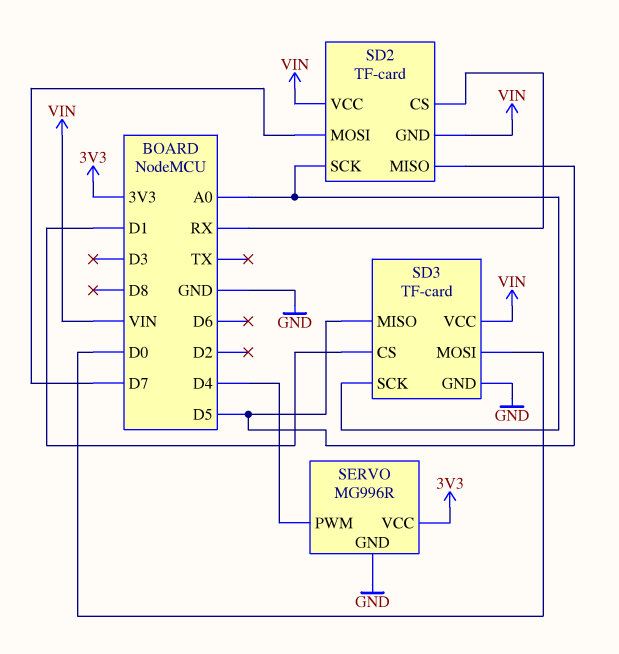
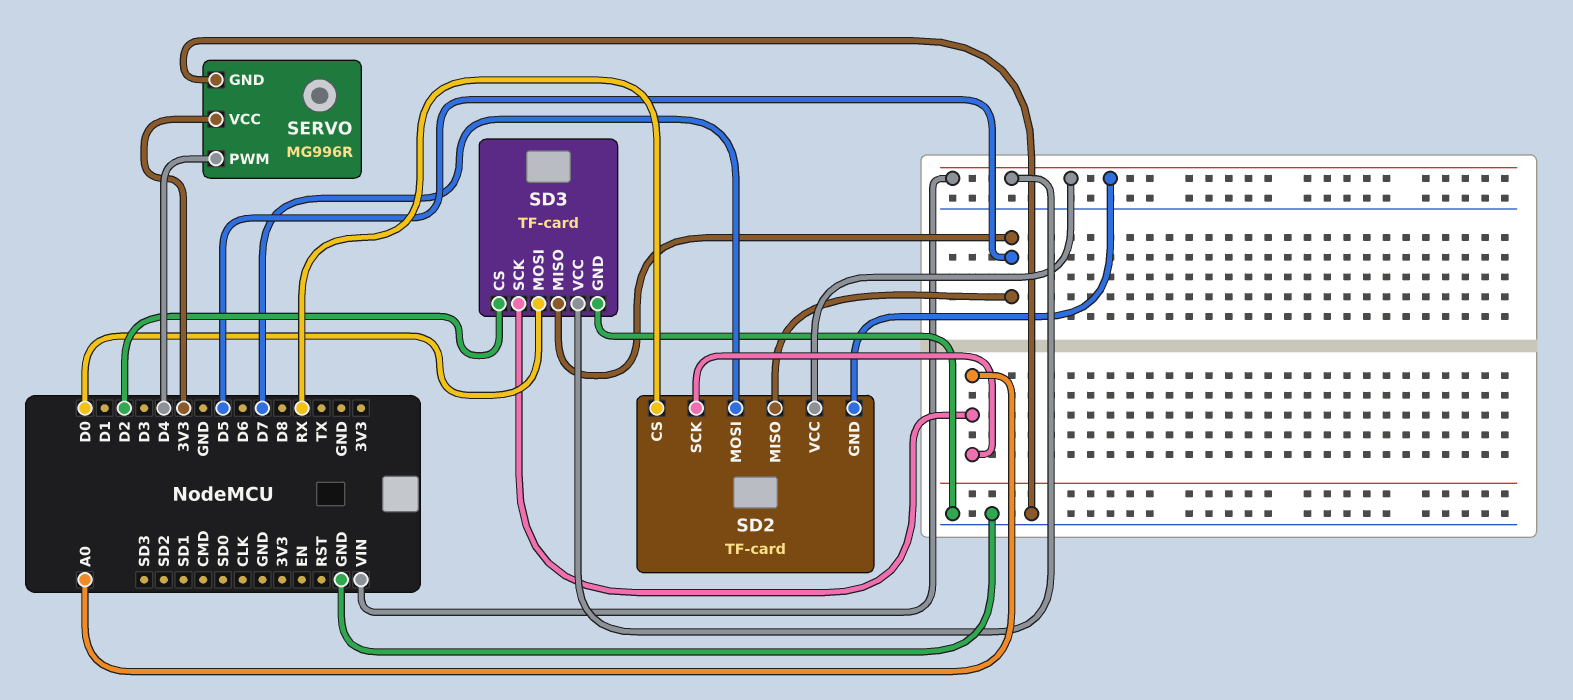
SD3 pin CS: D1 -> D2

